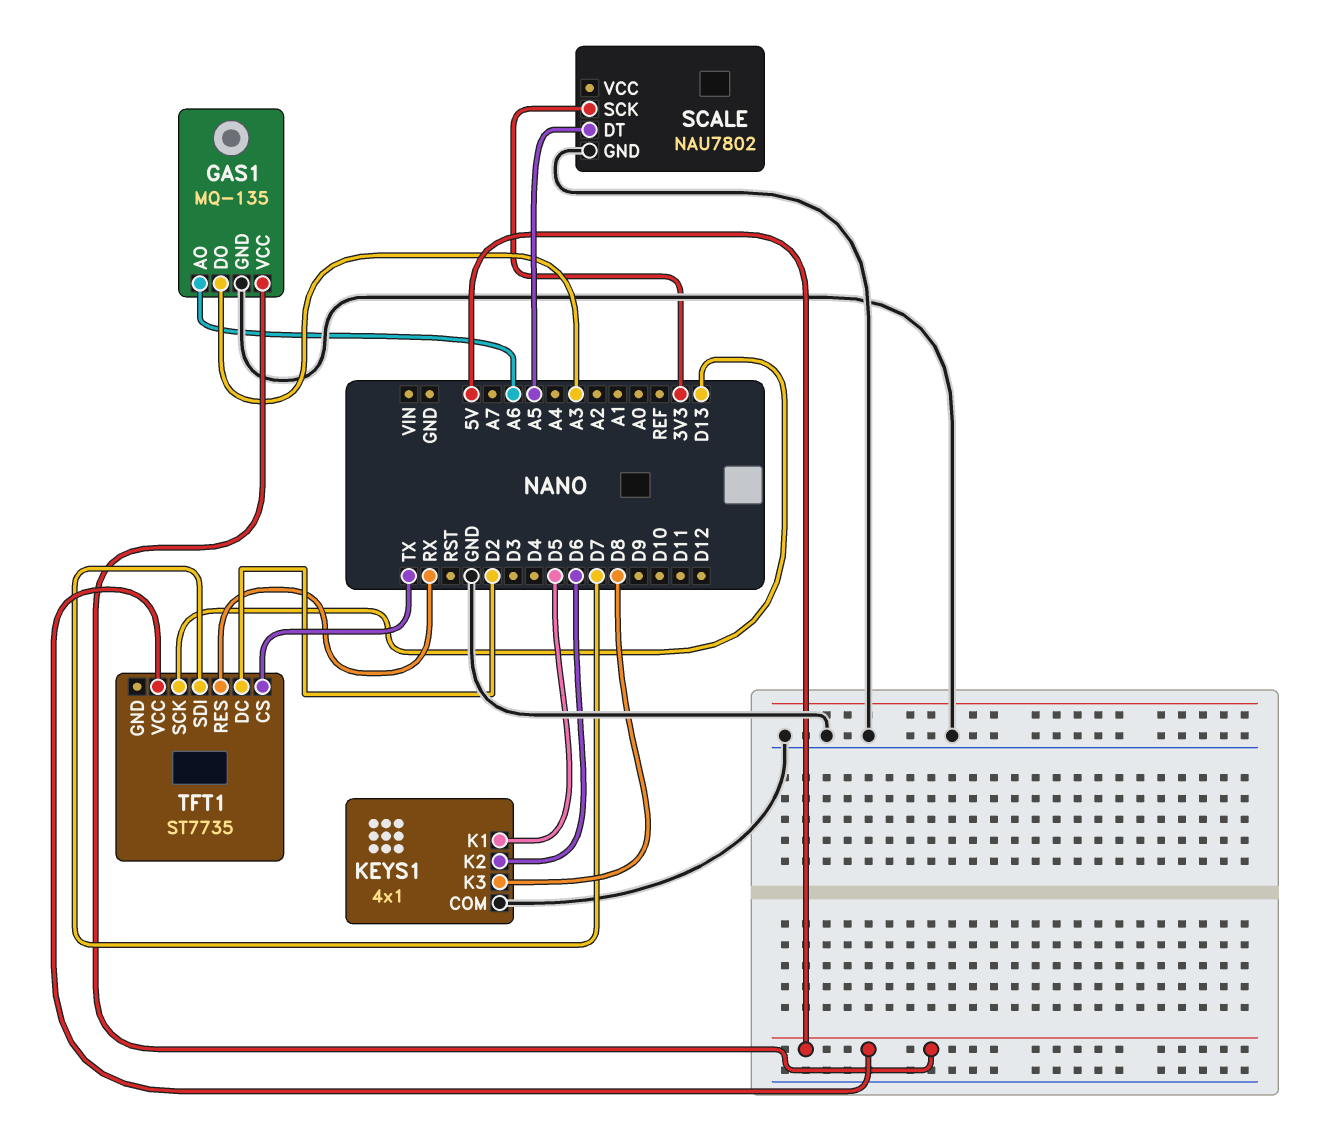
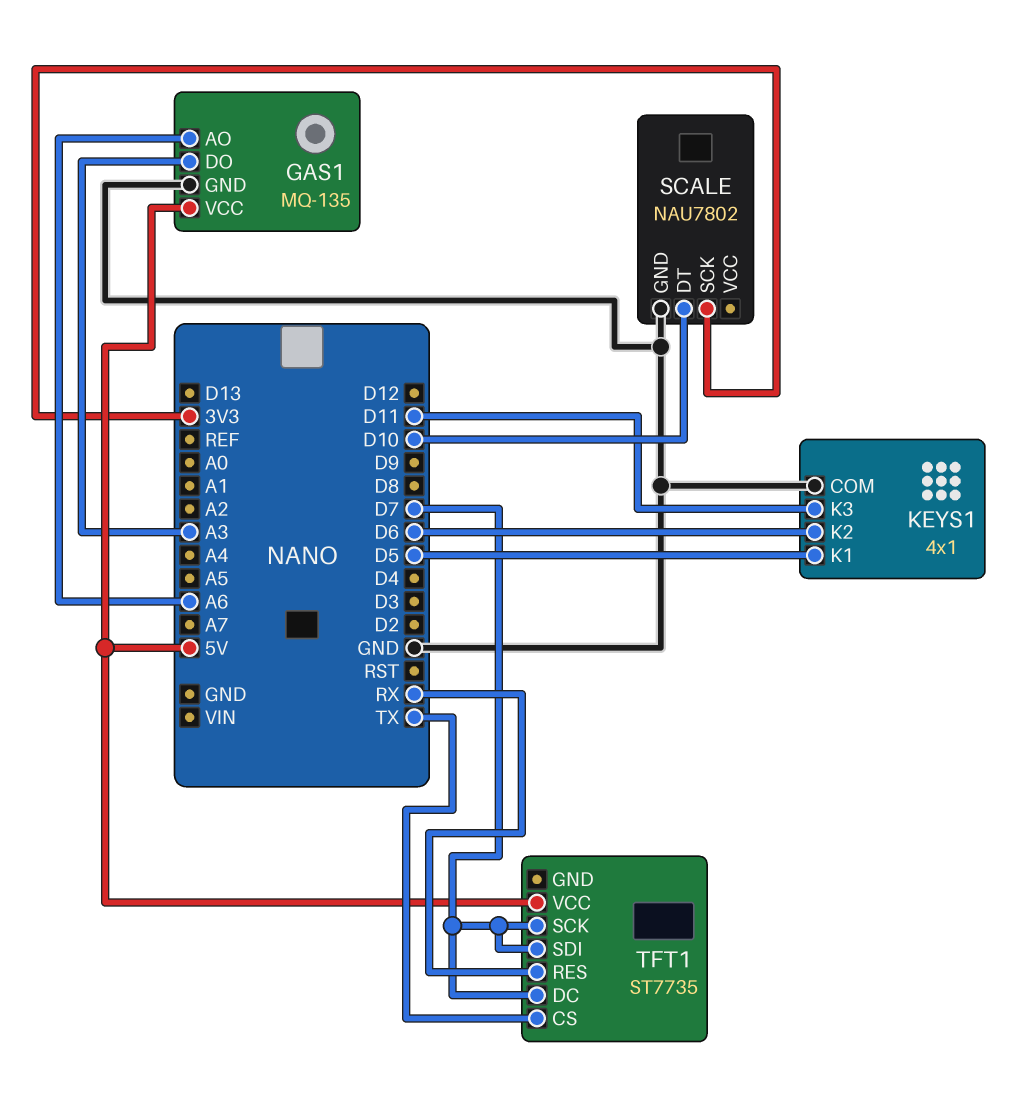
KEYS1 pin K3: D8 -> D11
SCALE pin DT: A5 -> D10
TFT1 pin DC: D2 -> D7
TFT1 pin SCK: D13 -> D7

